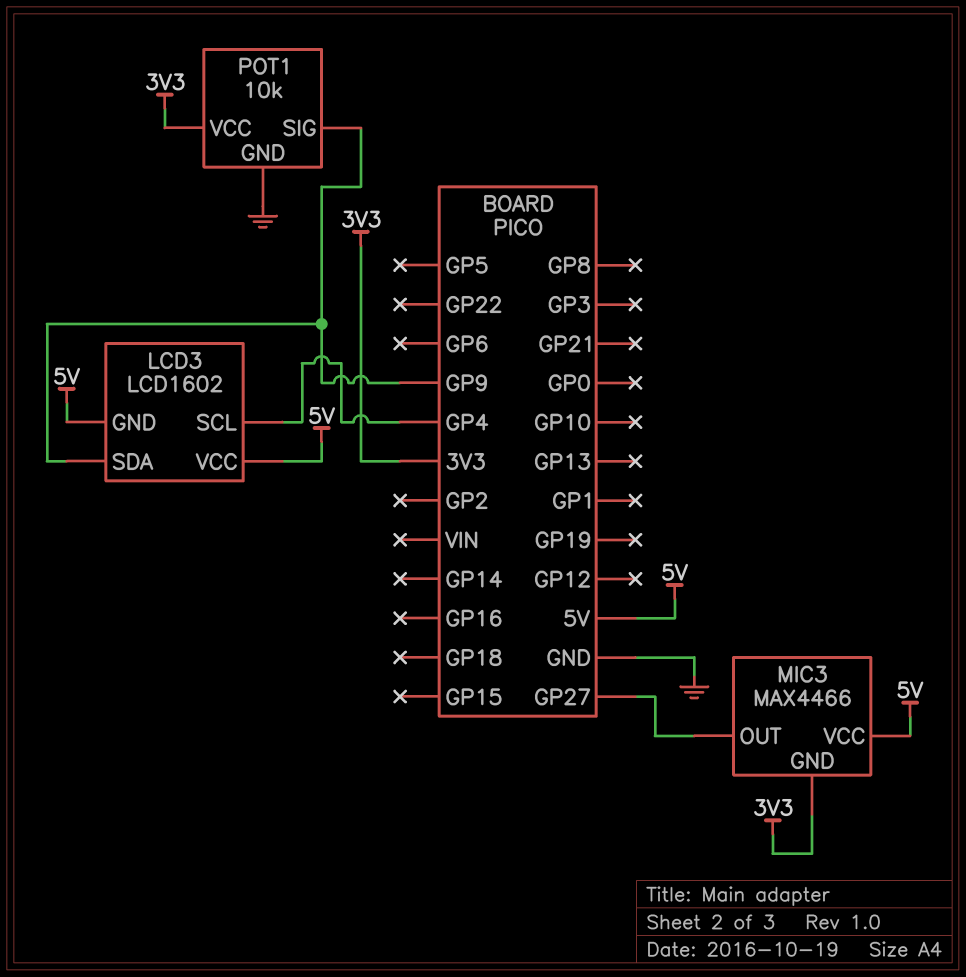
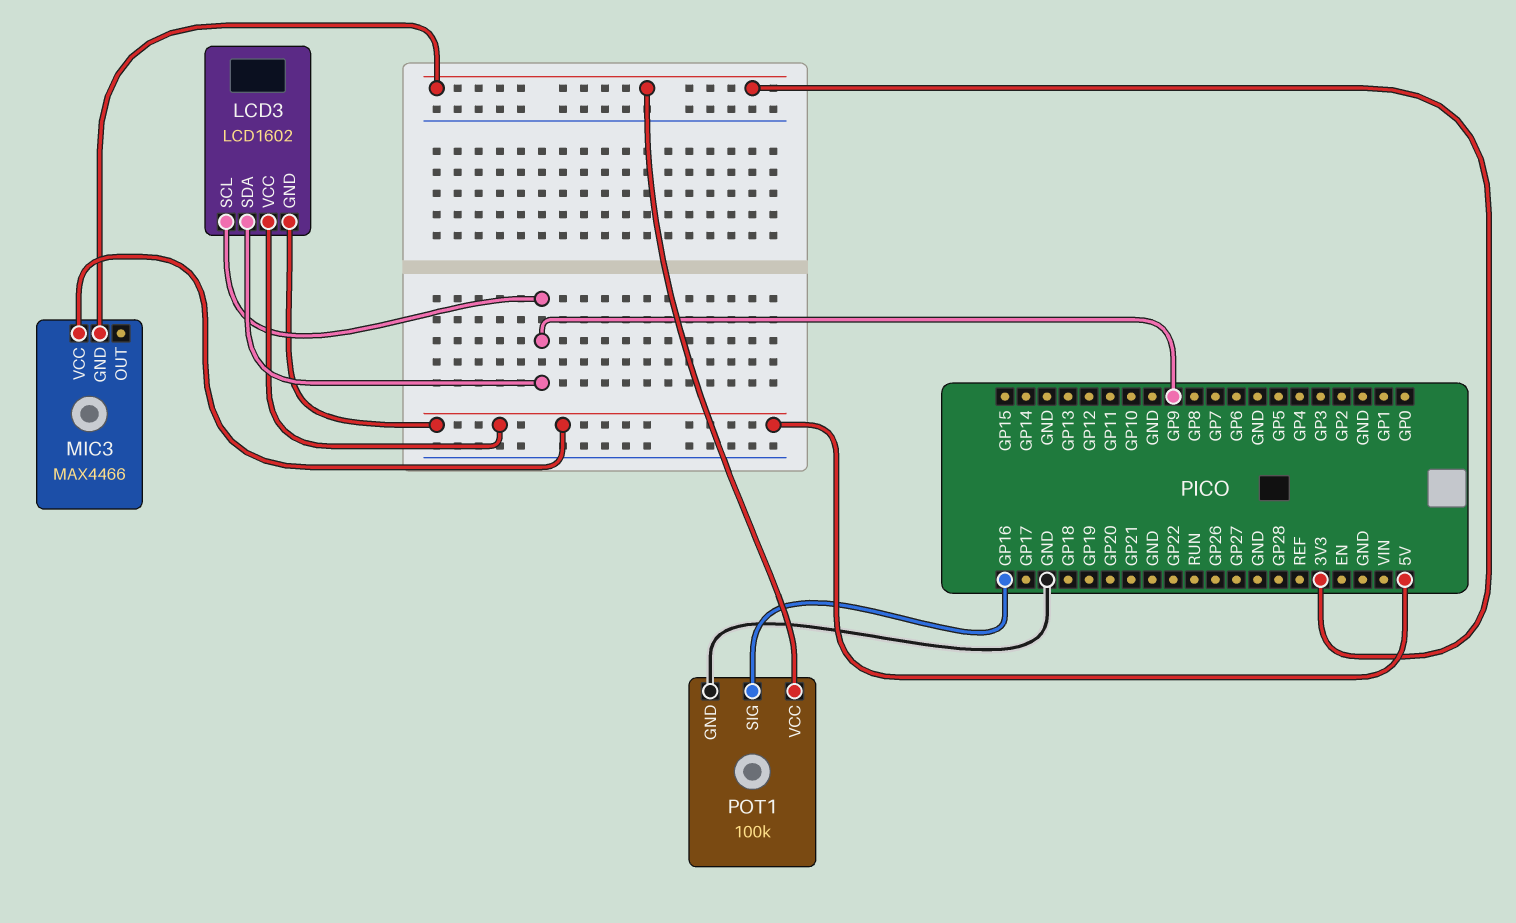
LCD3 pin SCL: GP4 -> GP9
MIC3 pin OUT: GP27 -> none
POT1: 10k -> 100k
POT1 pin SIG: GP9 -> GP16

